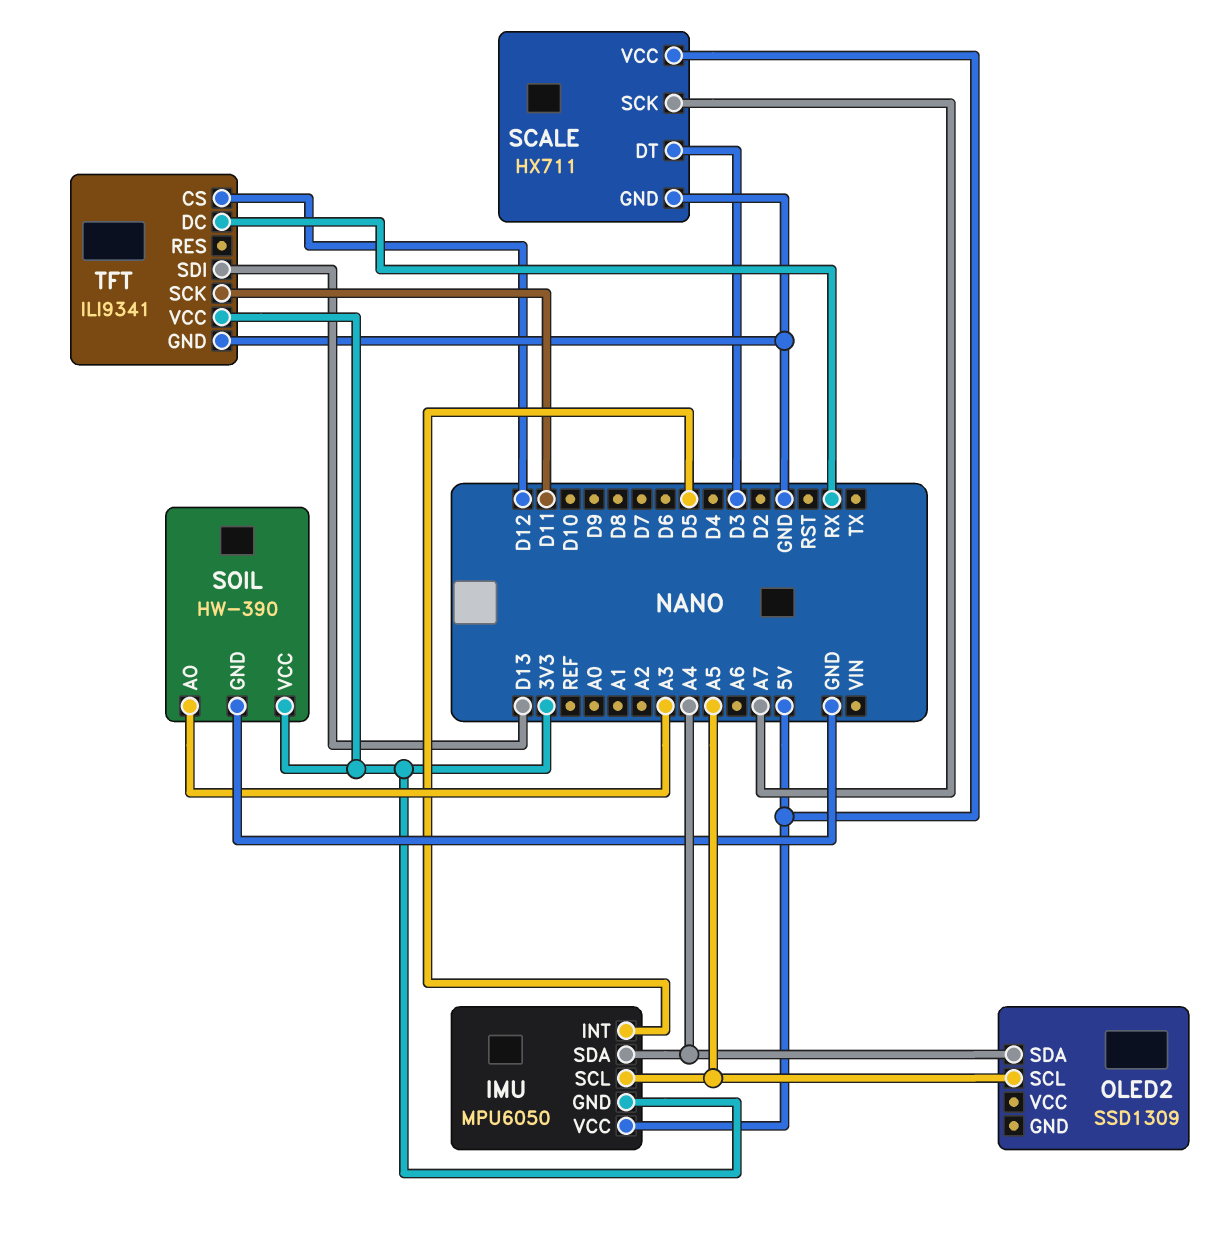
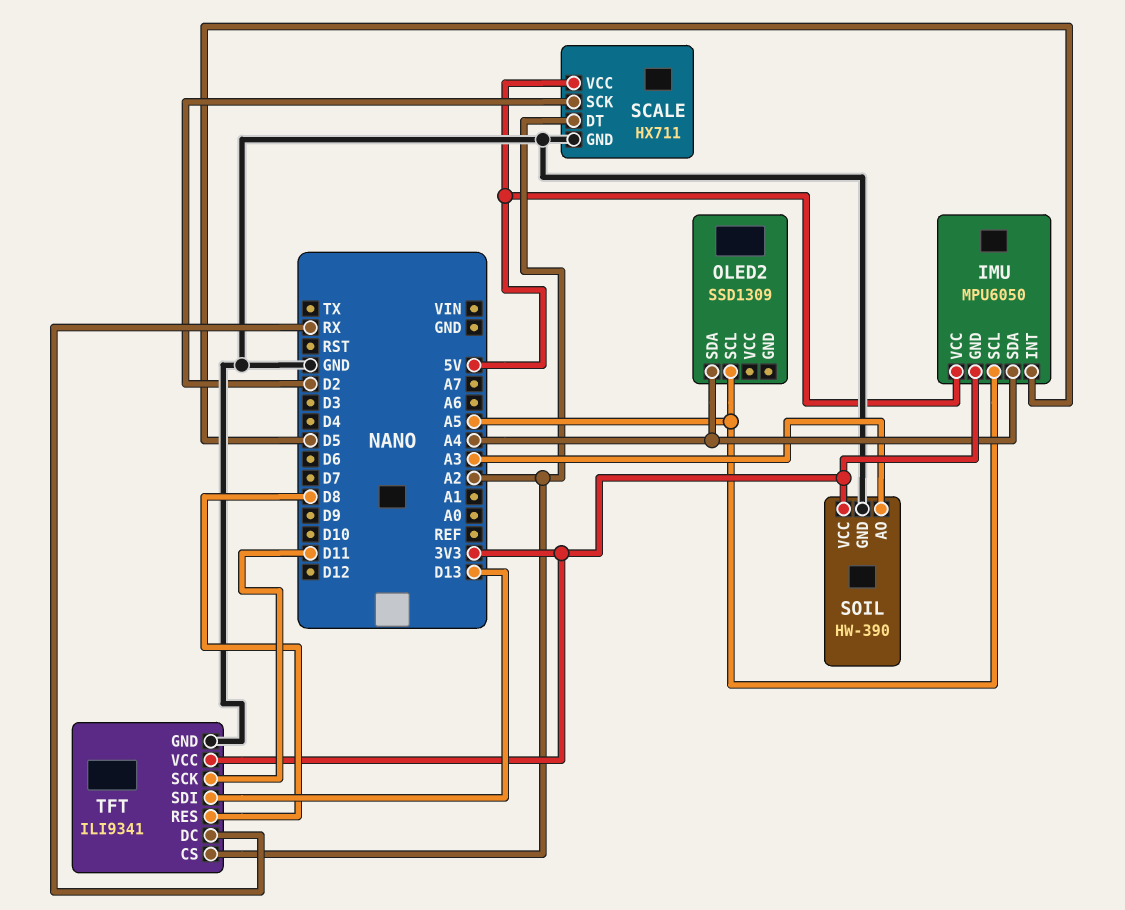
SCALE pin DT: D3 -> A2
SCALE pin SCK: A7 -> D2
TFT pin CS: D12 -> A2
TFT pin RES: none -> D8

